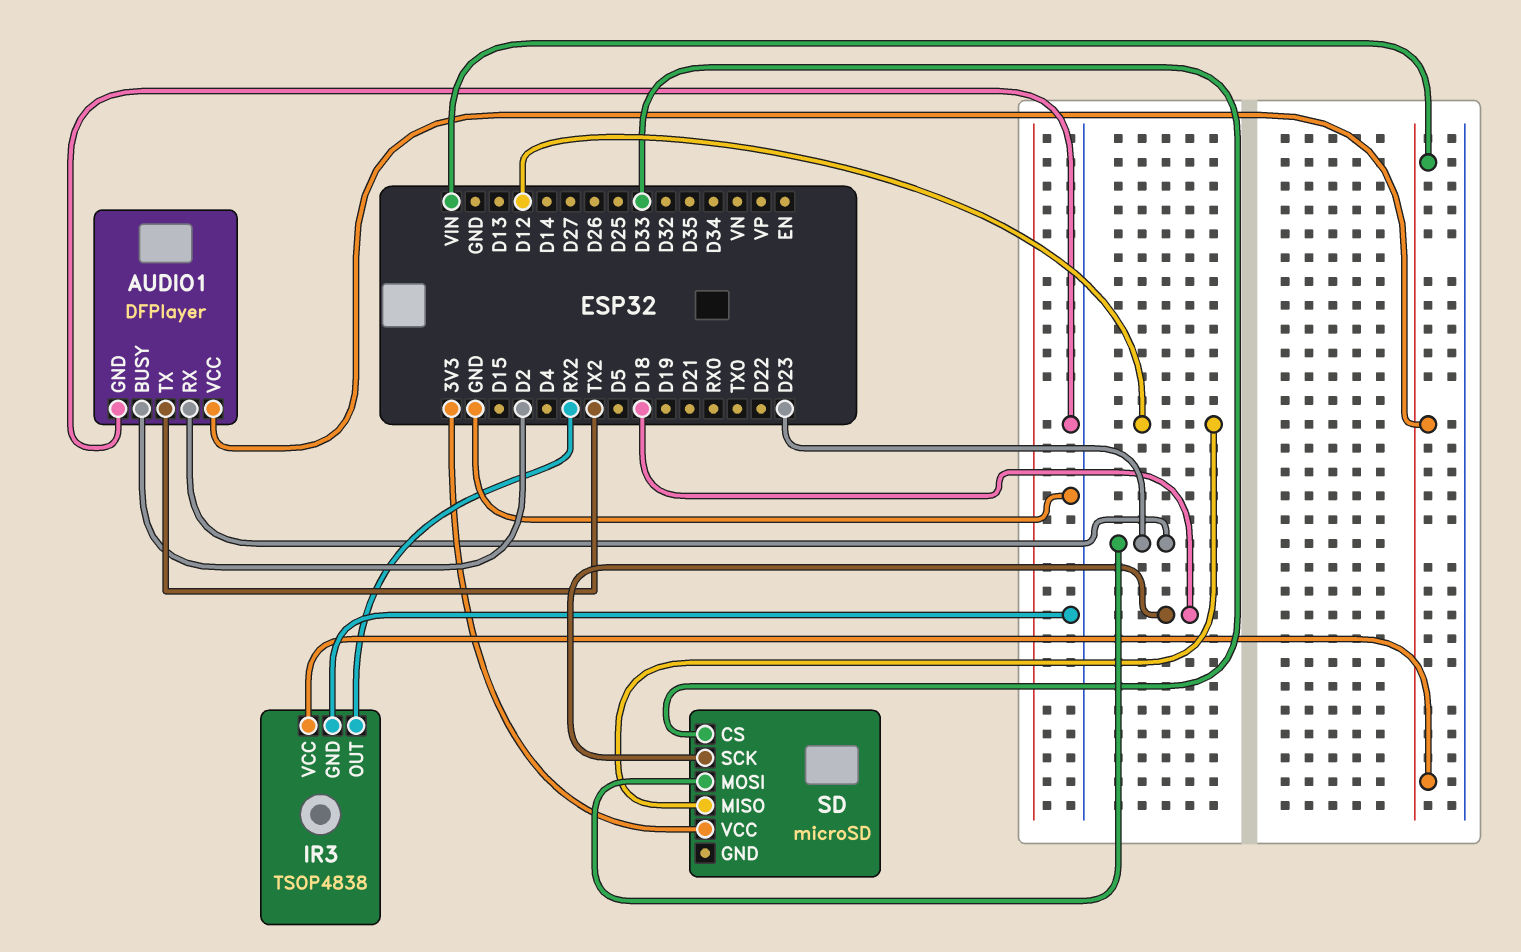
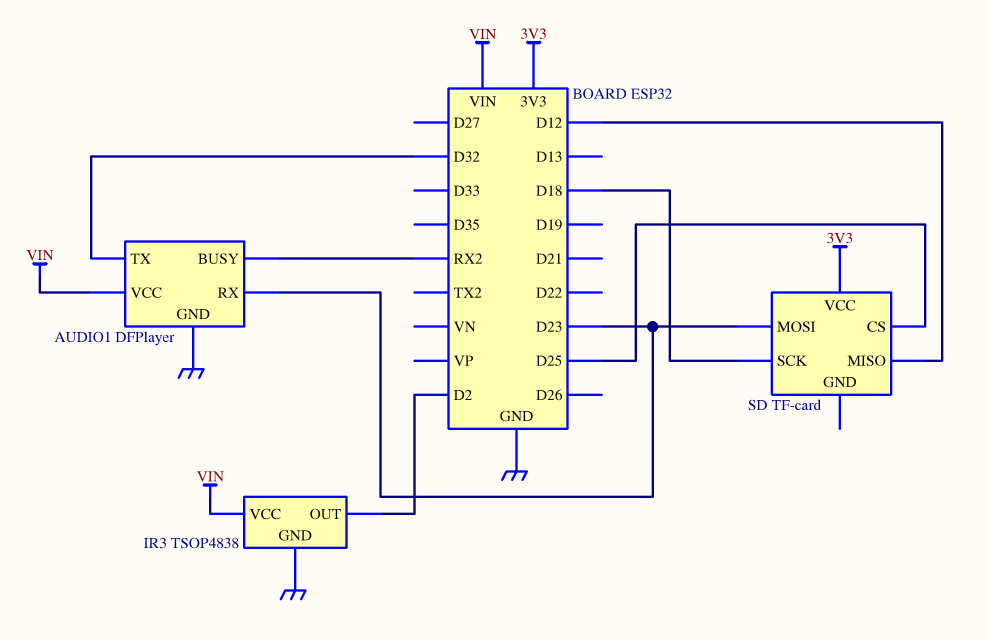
AUDIO1 pin BUSY: D2 -> RX2
AUDIO1 pin TX: TX2 -> D32
IR3 pin OUT: RX2 -> D2
SD: microSD -> TF-card
SD pin CS: D33 -> D25

